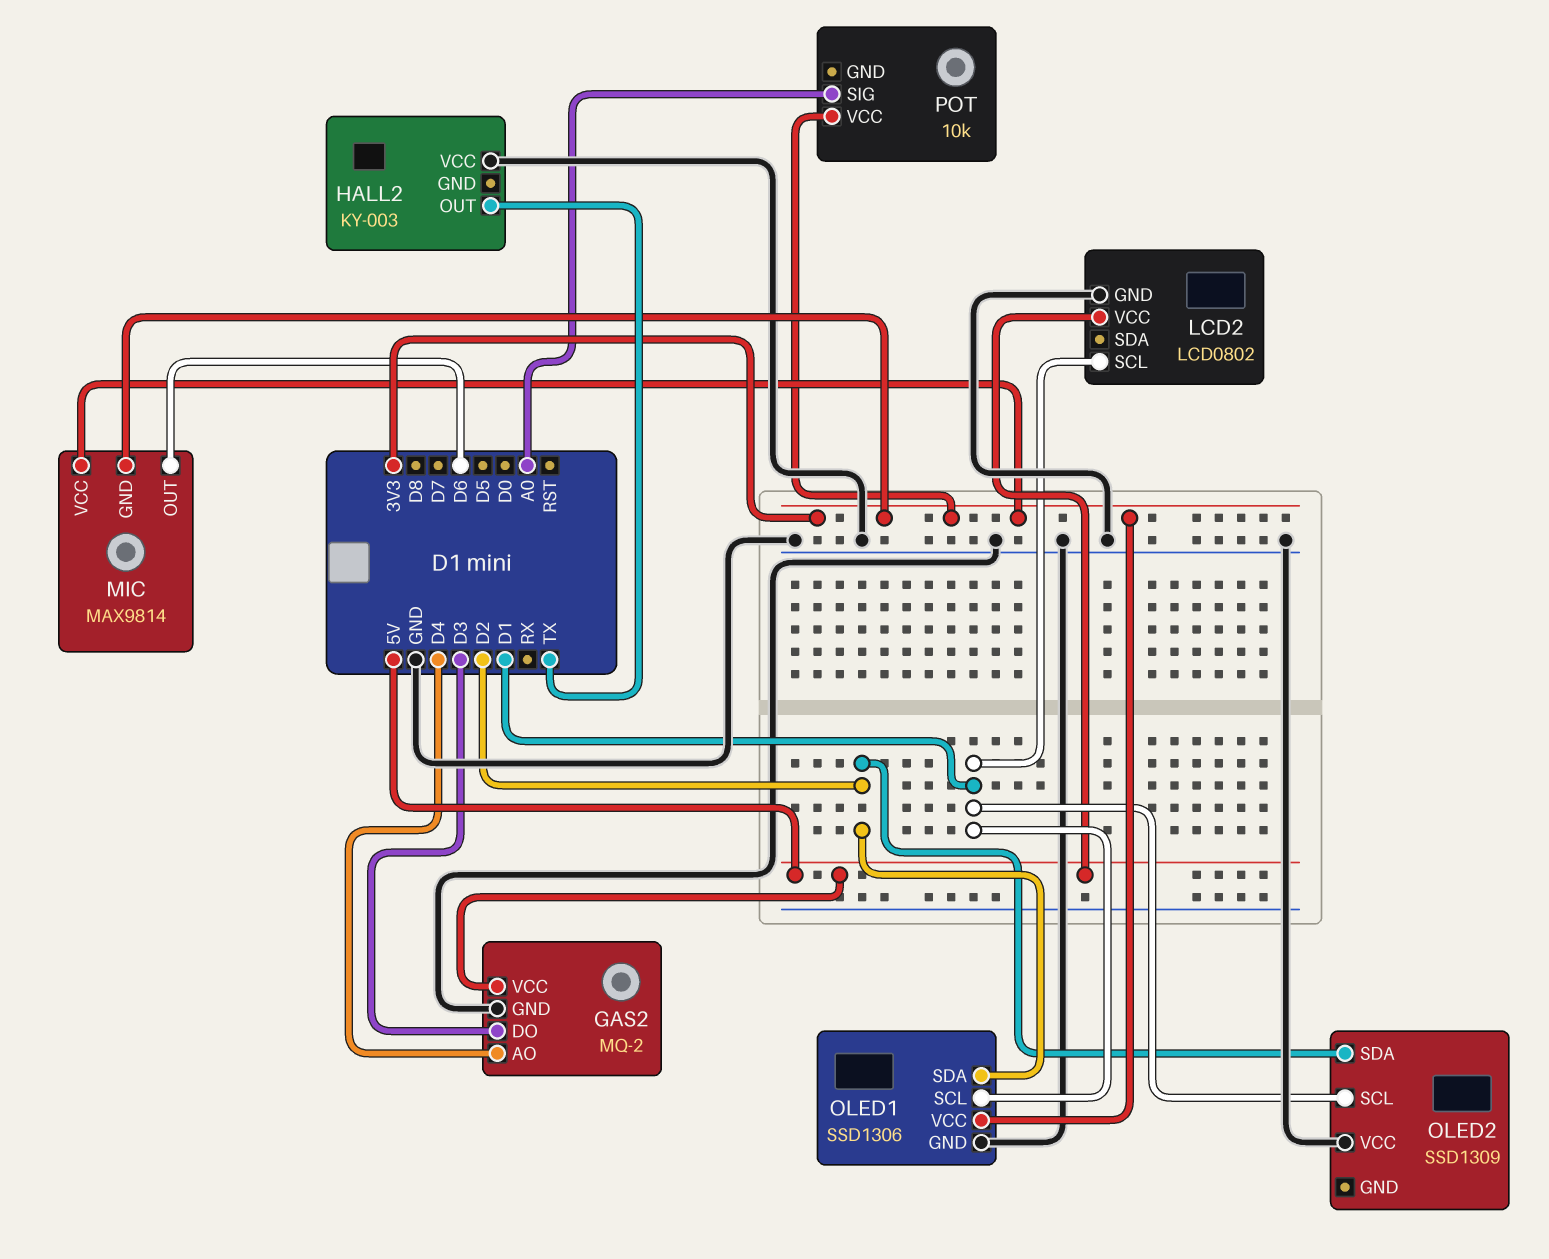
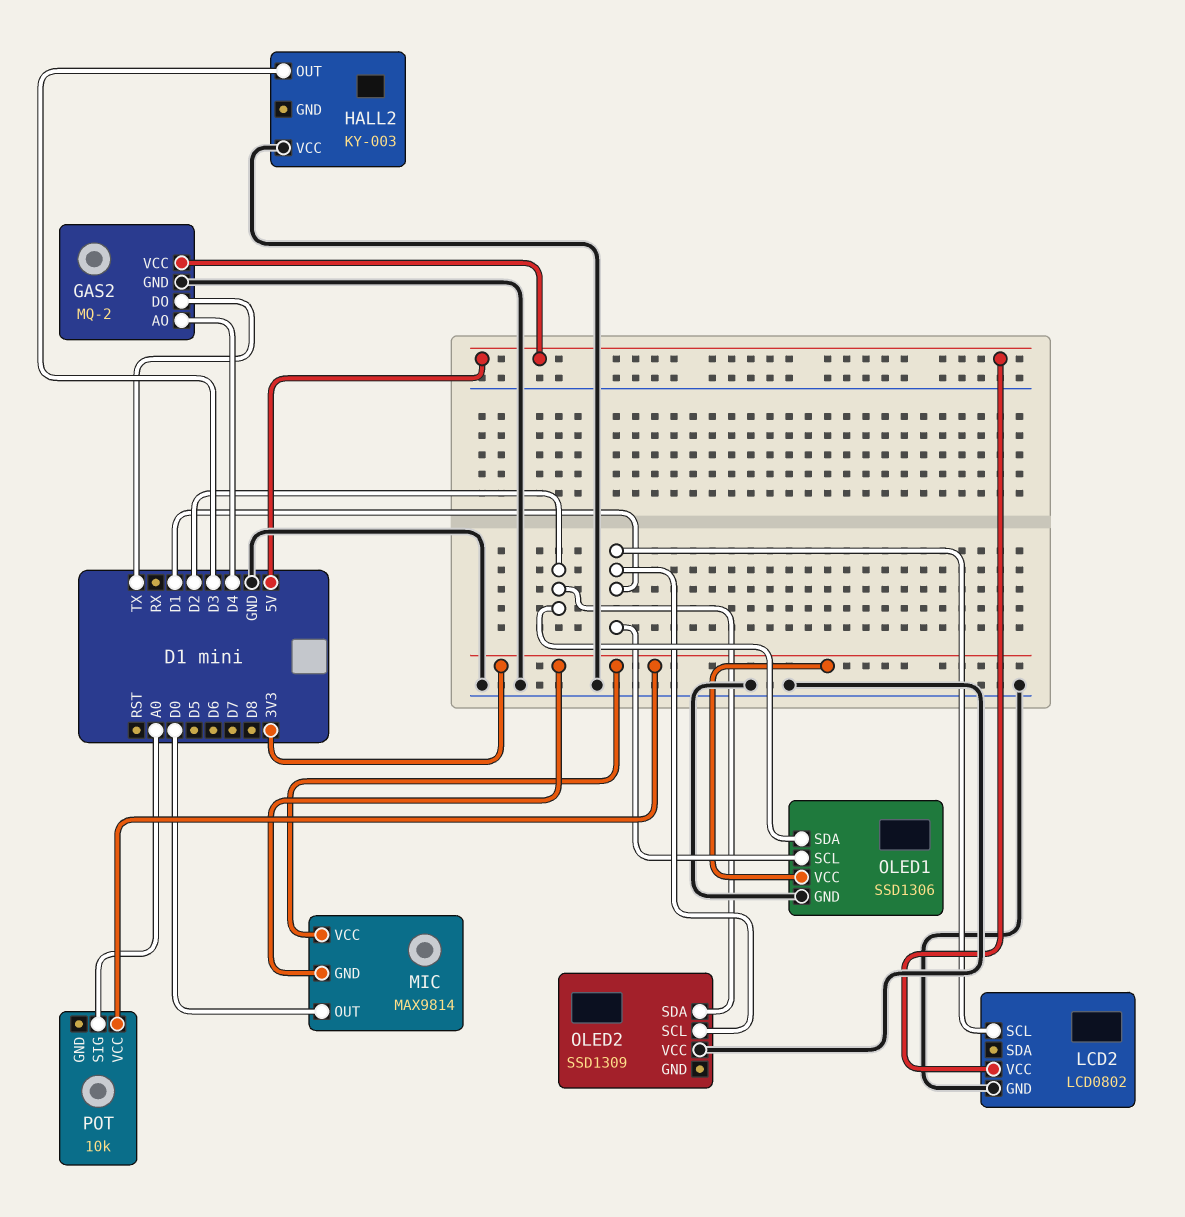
GAS2 pin DO: D3 -> TX
HALL2 pin OUT: TX -> D3
MIC pin OUT: D6 -> D0

